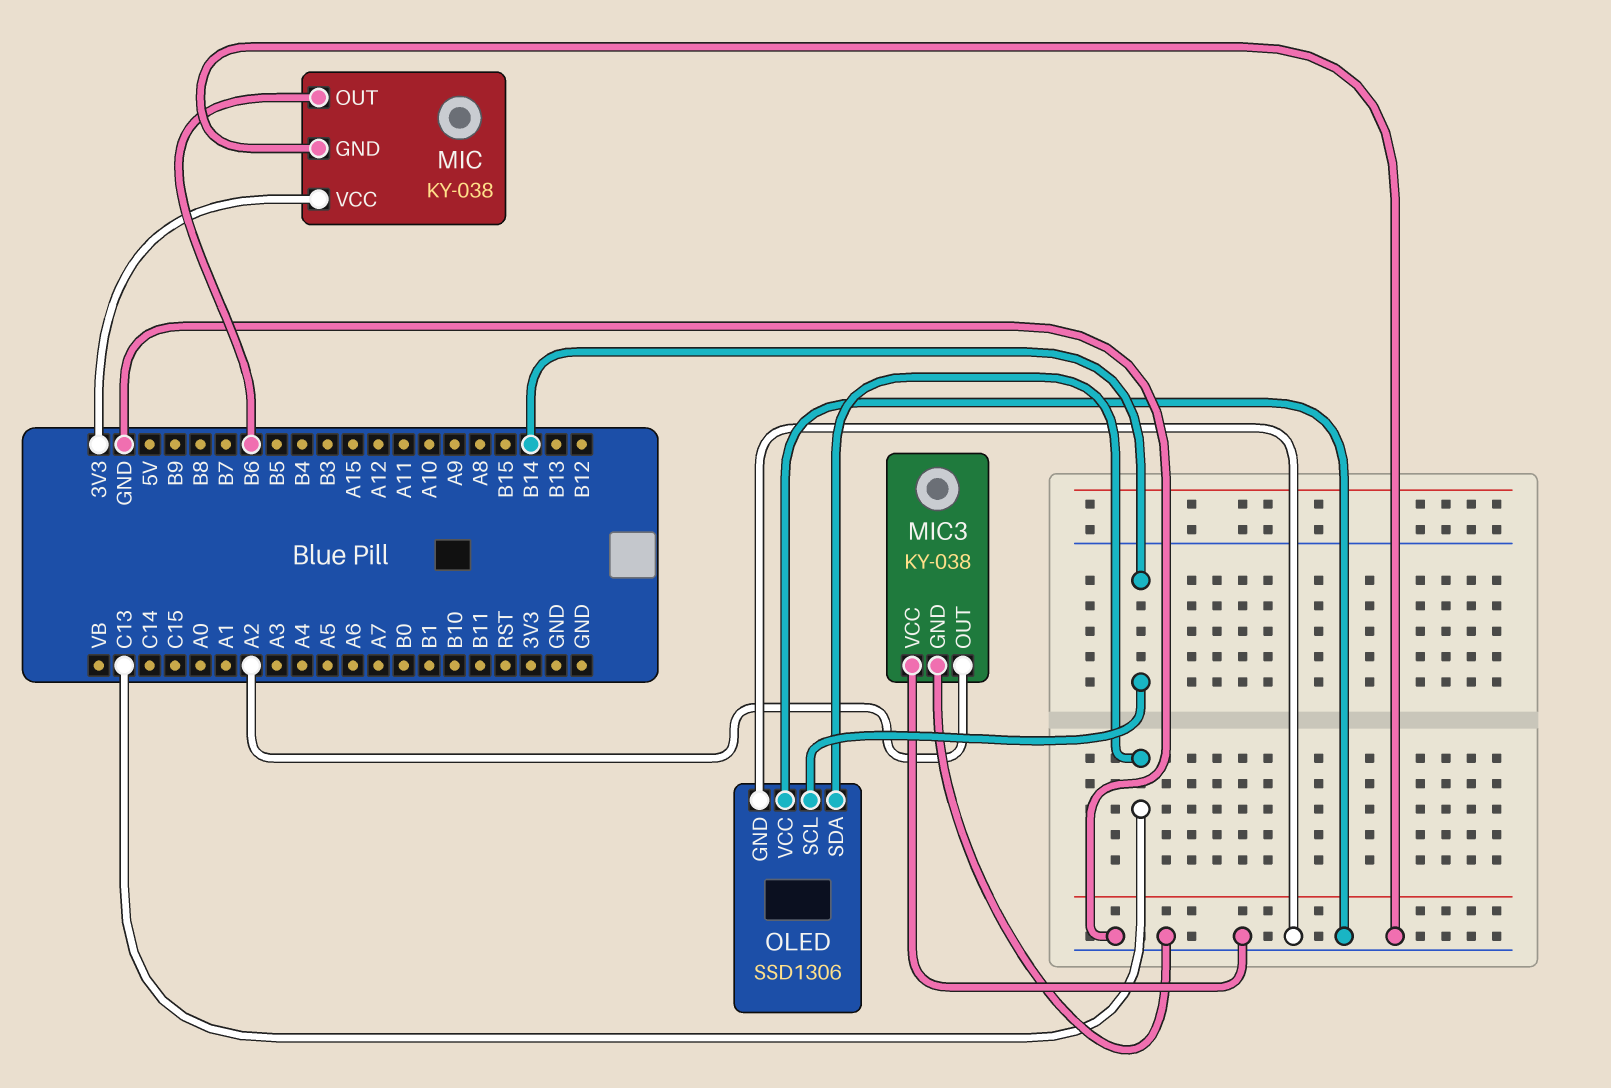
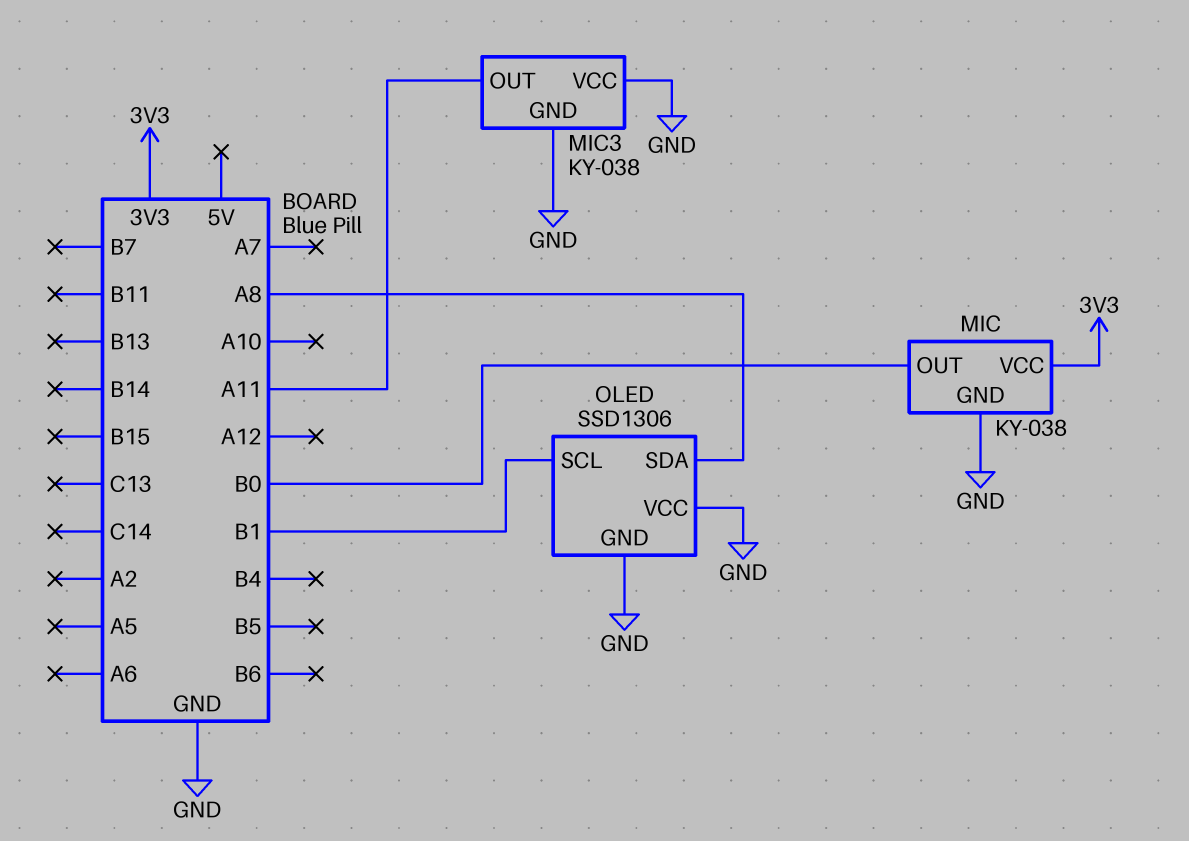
MIC pin OUT: B6 -> B0
MIC3 pin OUT: A2 -> A11
OLED pin SCL: B14 -> B1
OLED pin SDA: C13 -> A8

